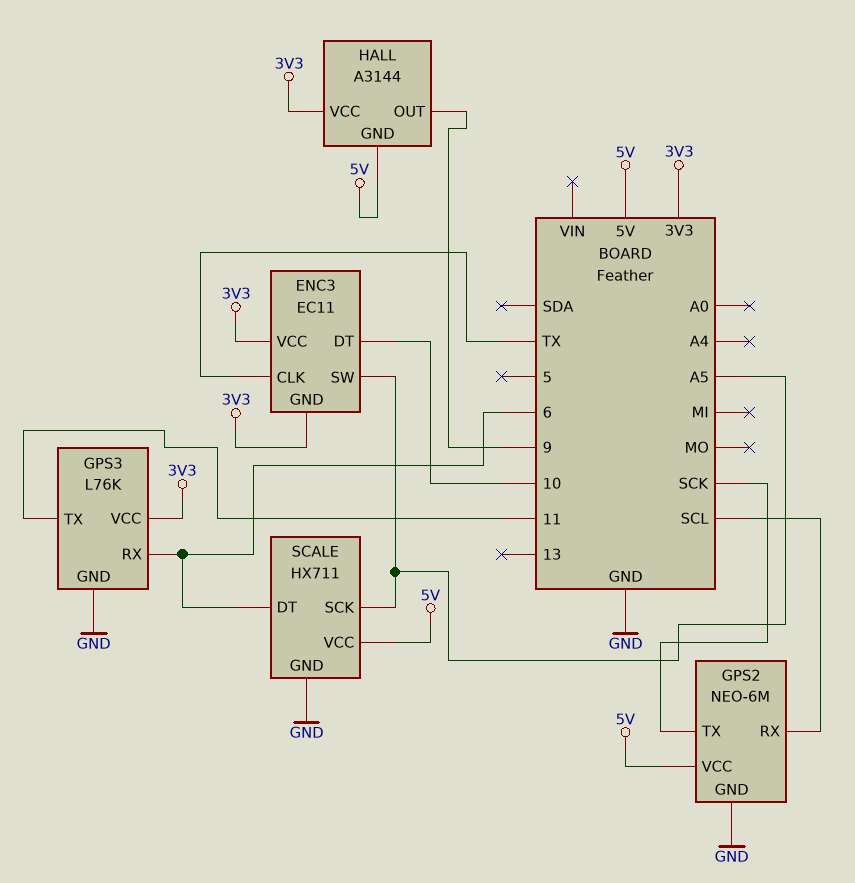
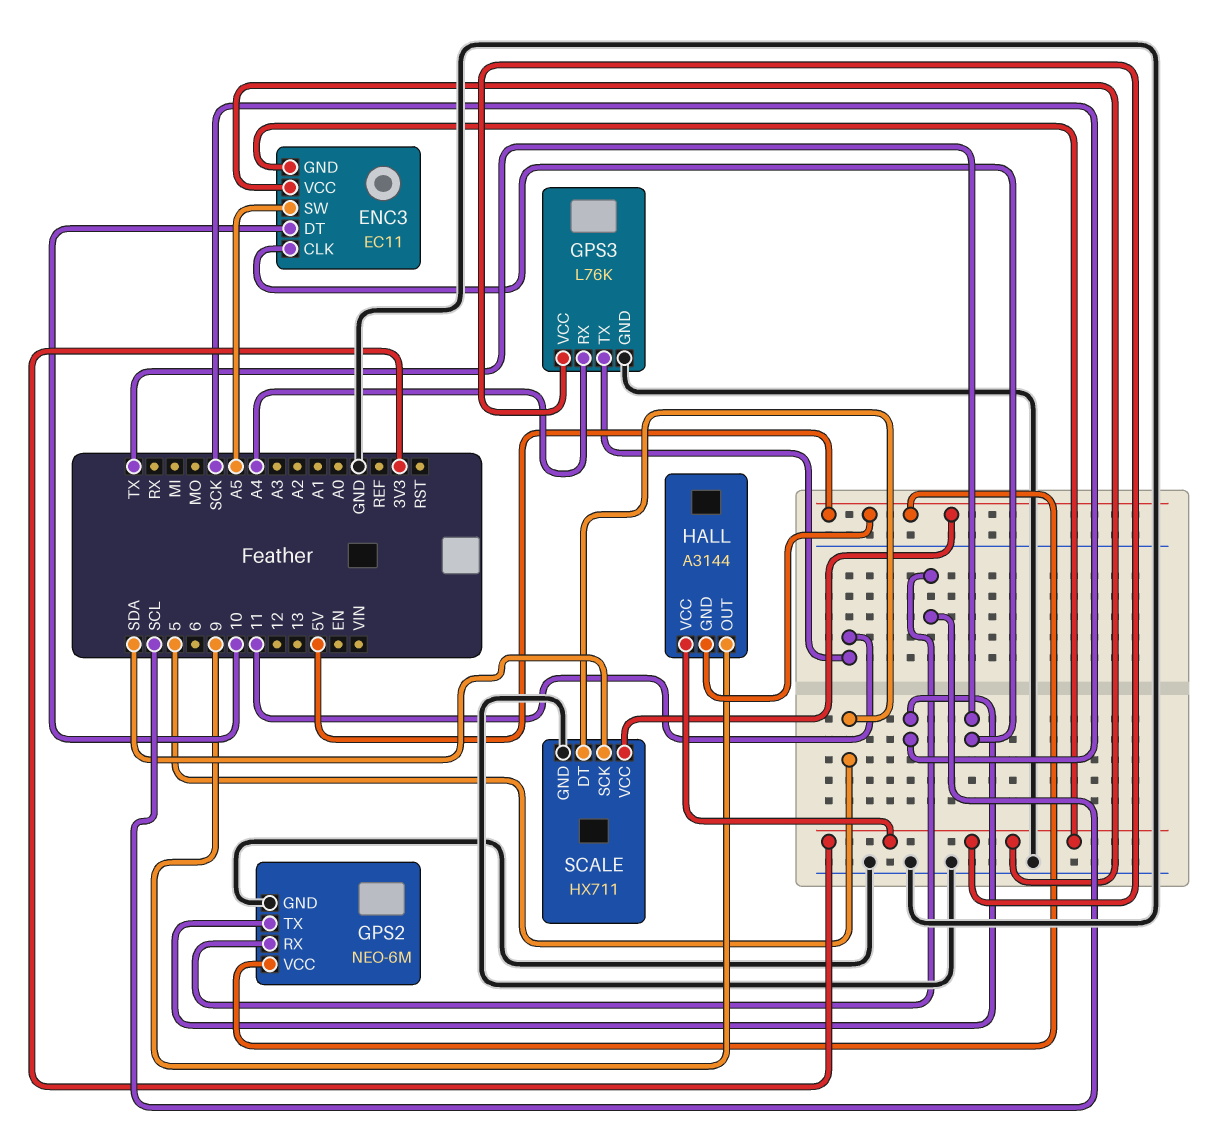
GPS3 pin RX: 6 -> A4
SCALE pin DT: 6 -> 5
SCALE pin SCK: A5 -> SDA

